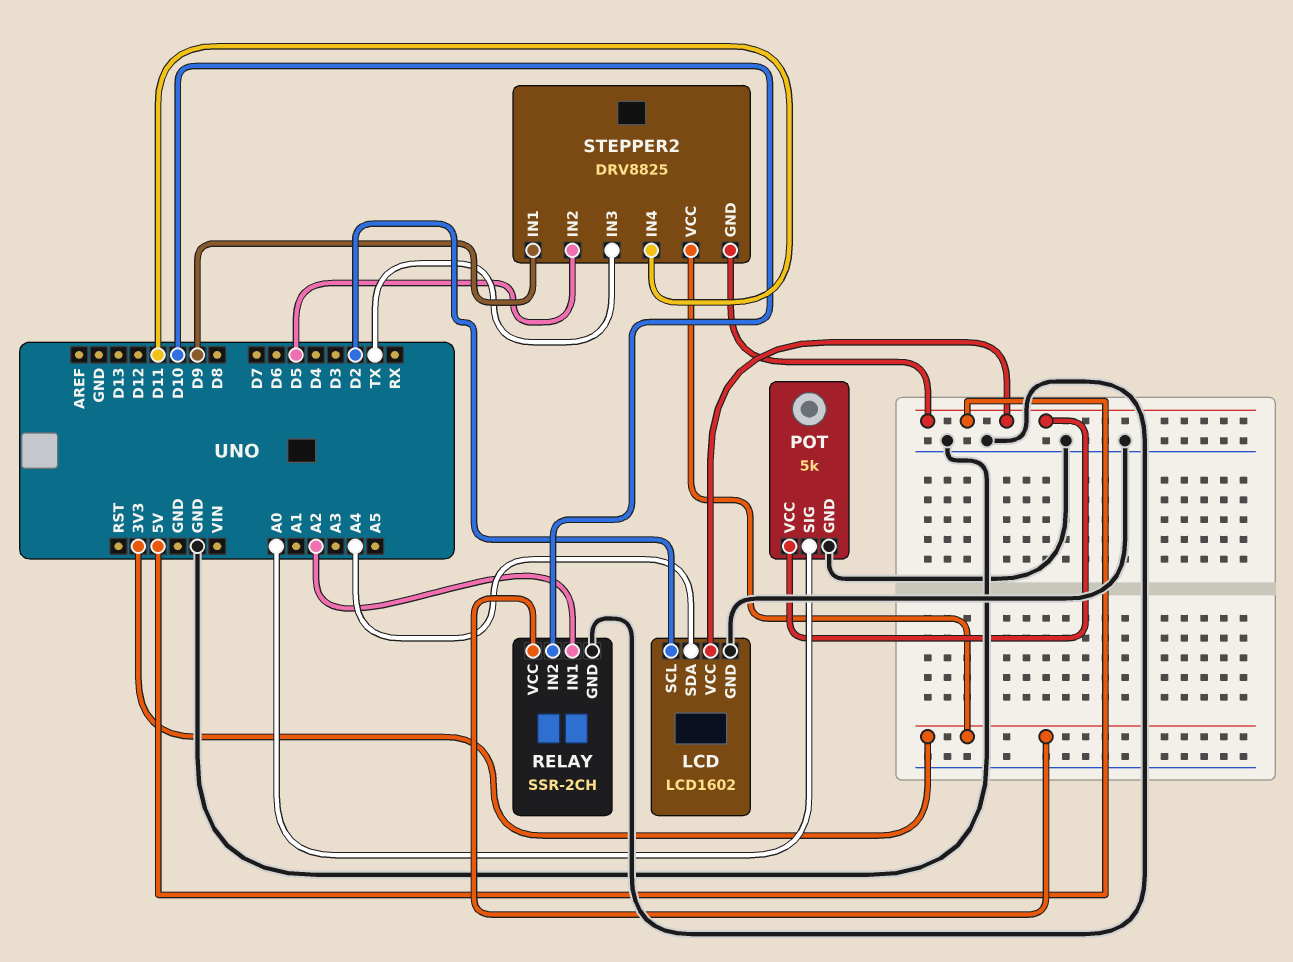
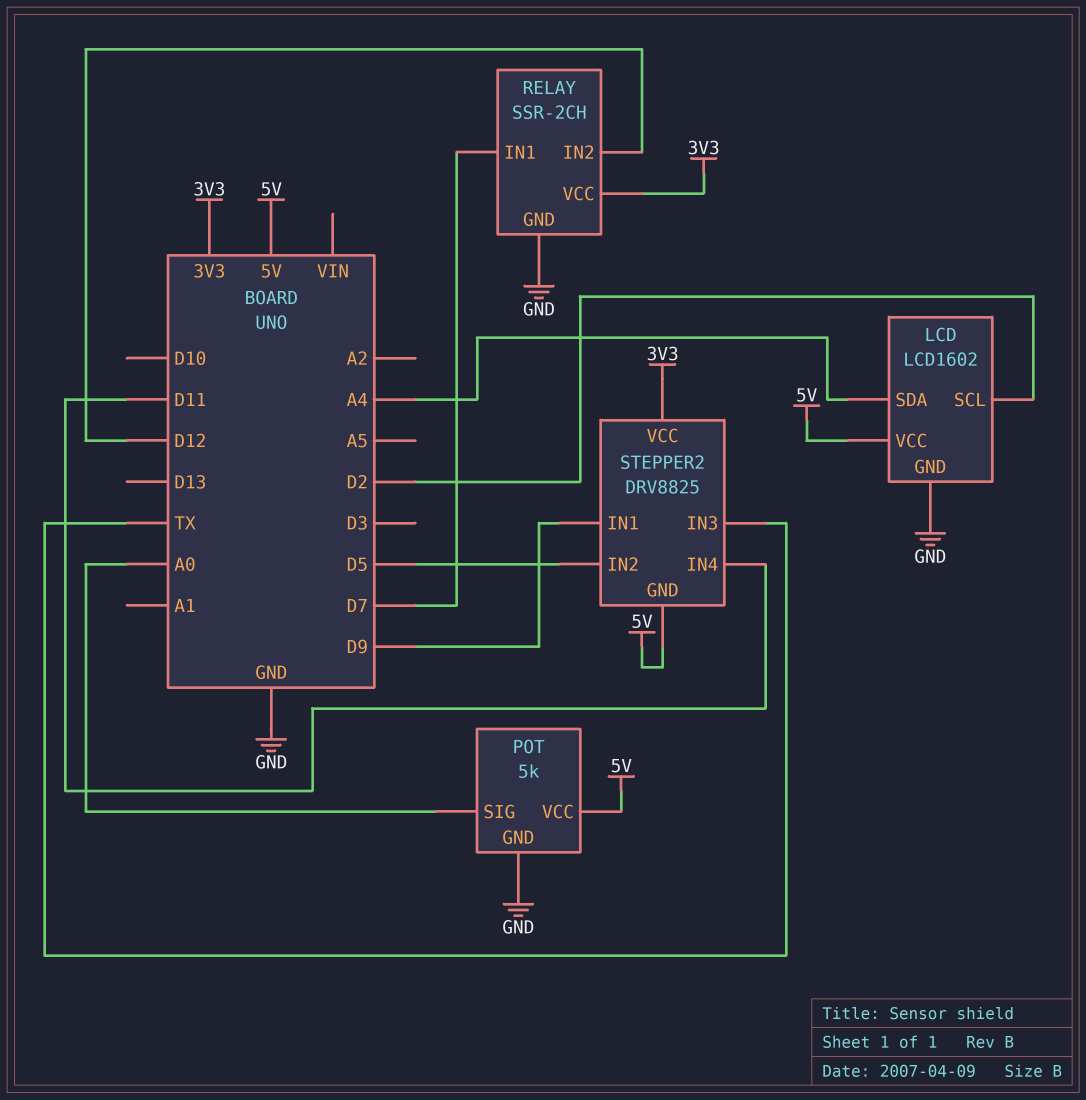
RELAY pin IN1: A2 -> D7
RELAY pin IN2: D10 -> D12

